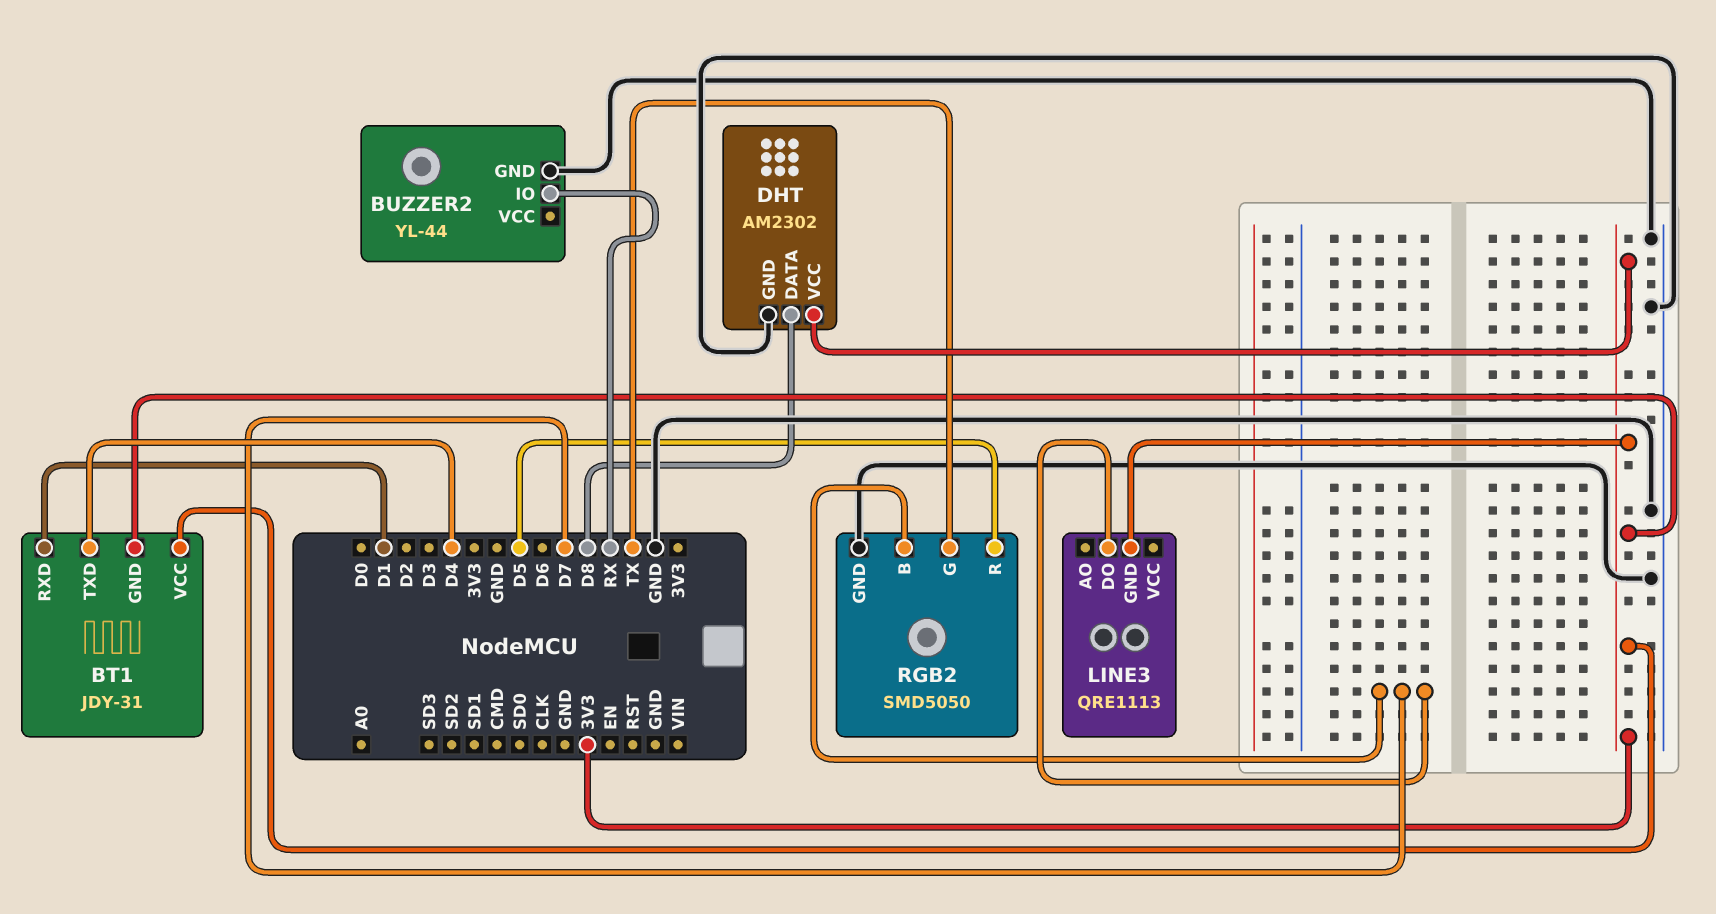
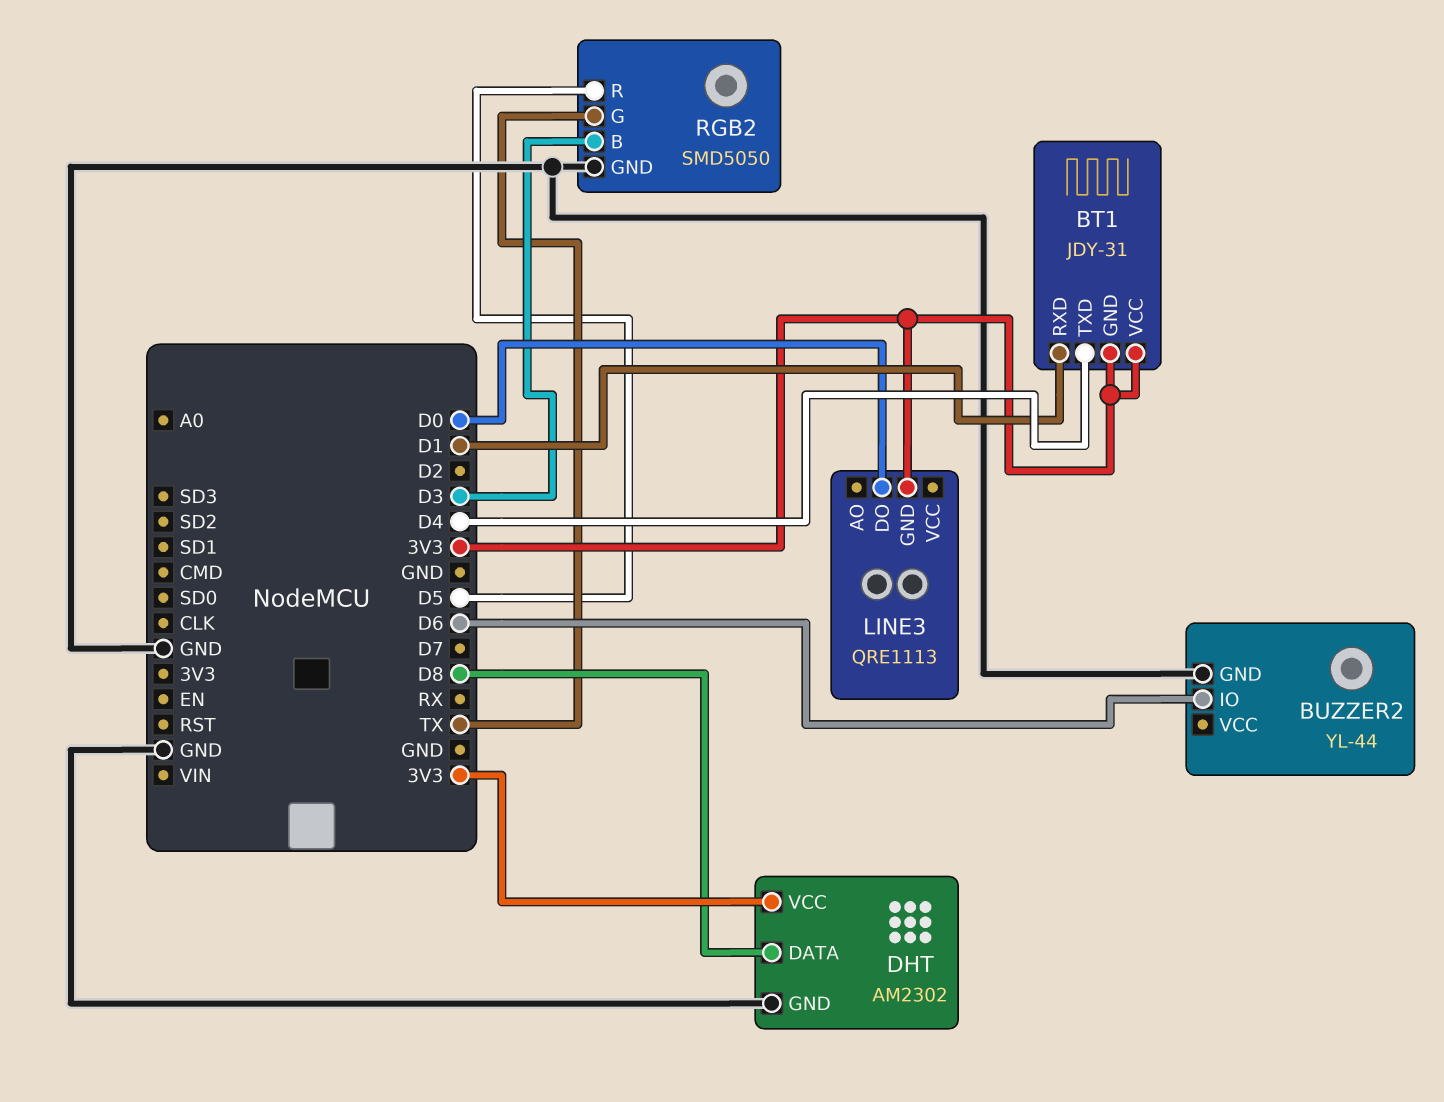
BUZZER2 pin IO: RX -> D6
LINE3 pin DO: D7 -> D0
RGB2 pin B: D7 -> D3

